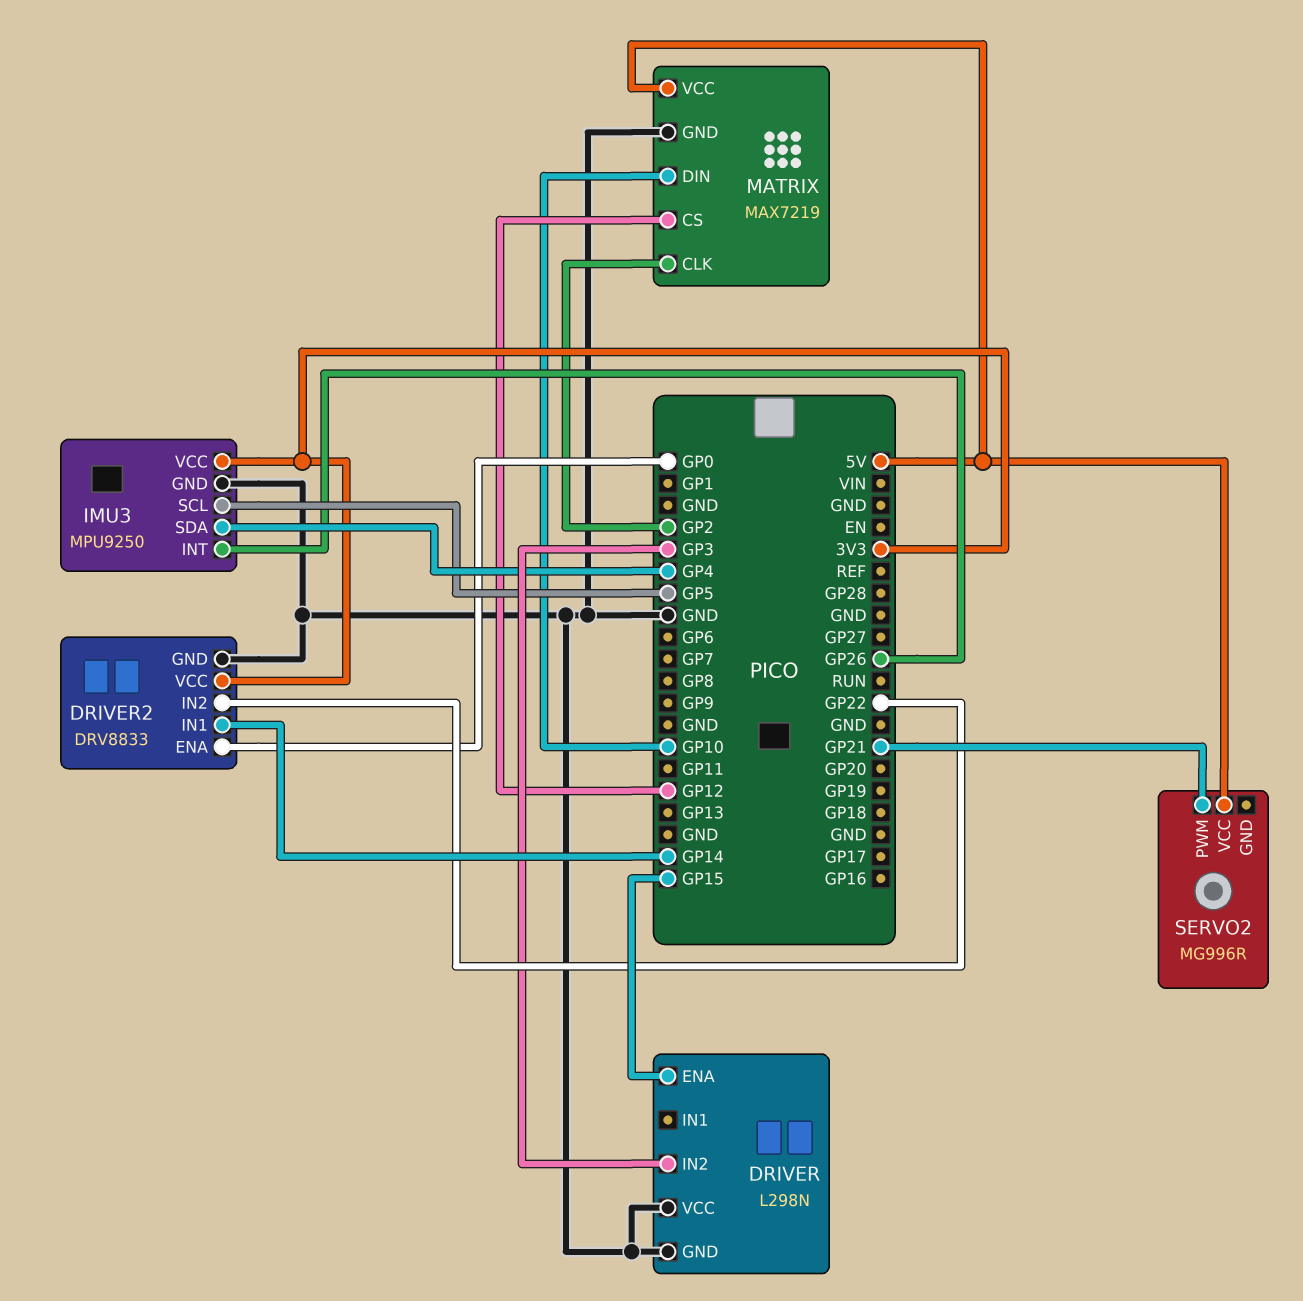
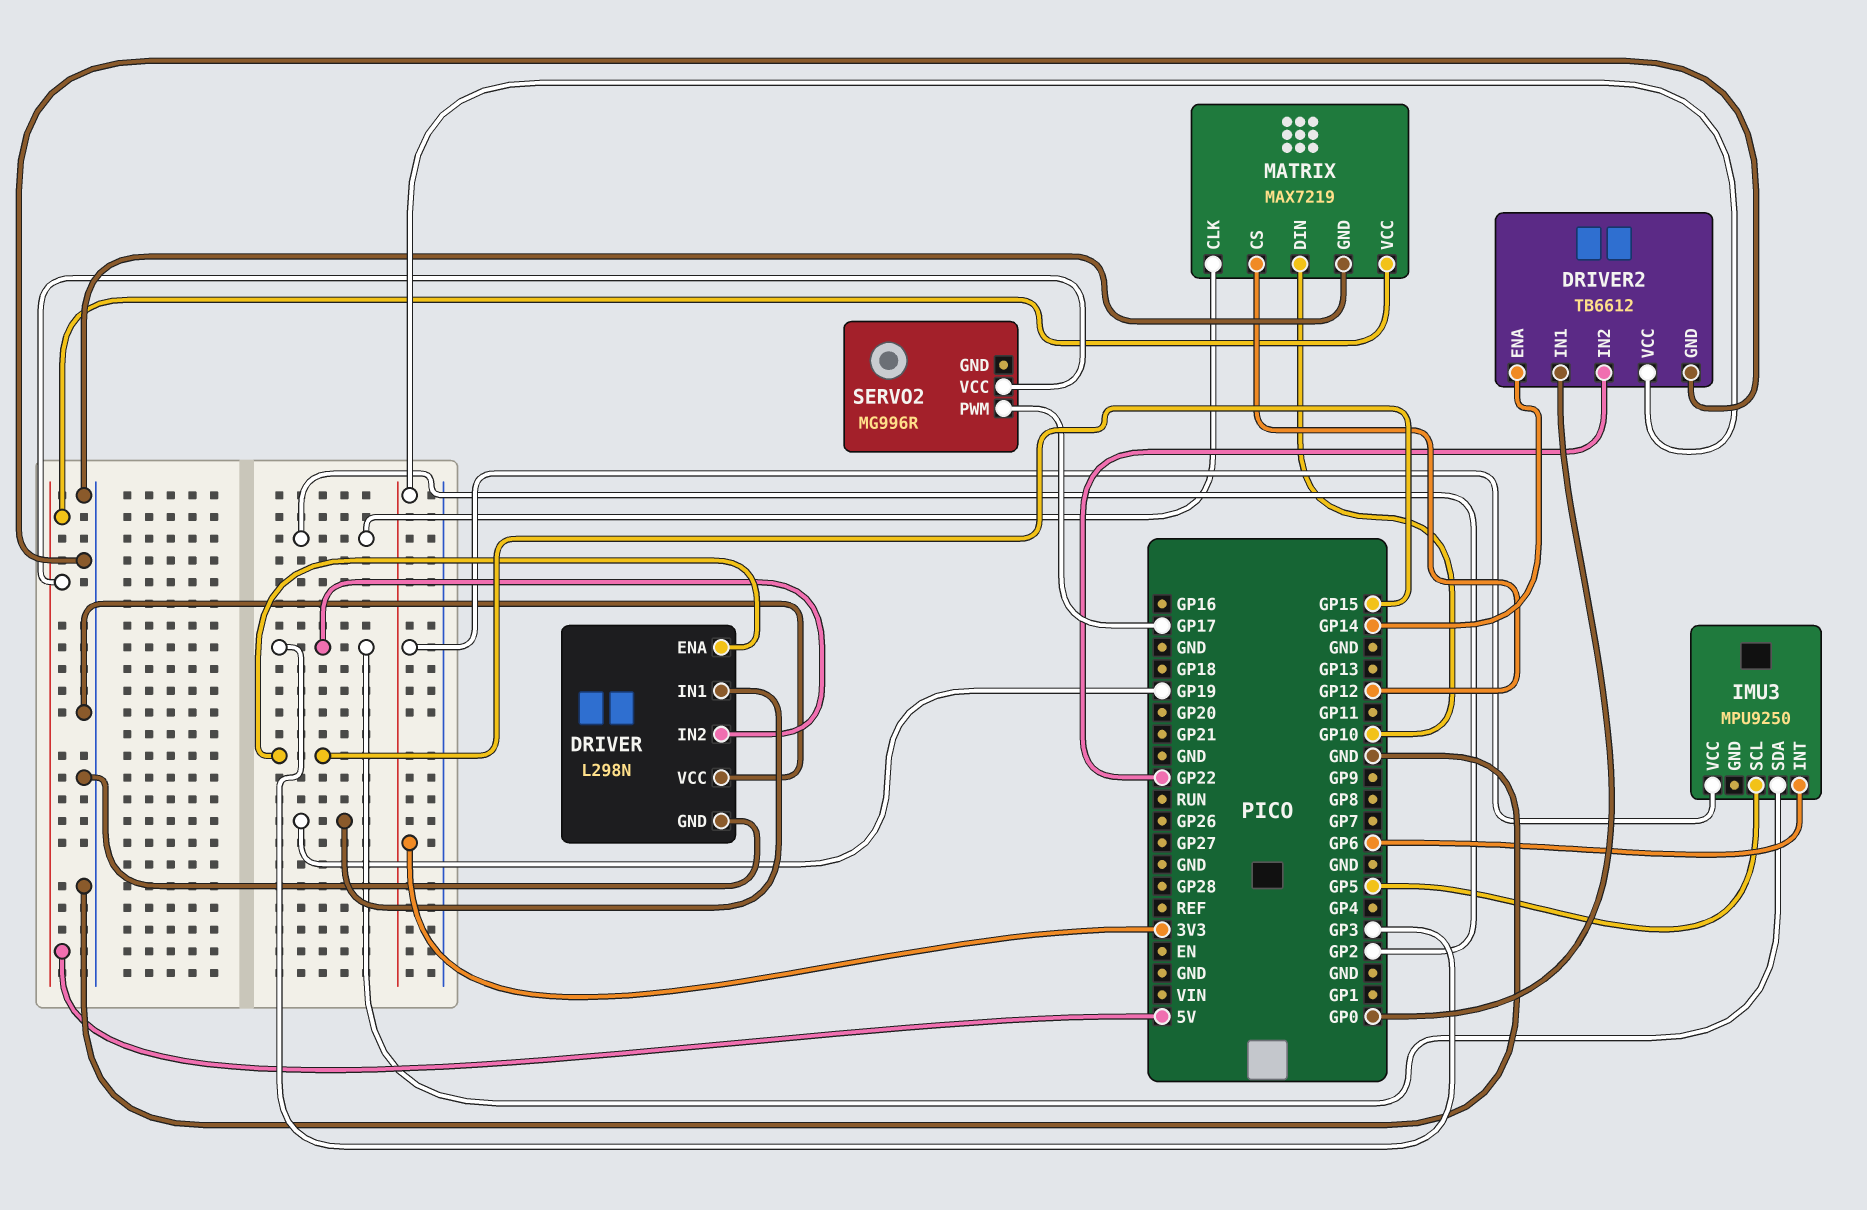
DRIVER pin IN1: none -> GP19
DRIVER2: DRV8833 -> TB6612
DRIVER2 pin ENA: GP0 -> GP14
DRIVER2 pin IN1: GP14 -> GP0
IMU3 pin GND: GND -> none
IMU3 pin INT: GP26 -> GP6
IMU3 pin SDA: GP4 -> GP3
SERVO2 pin PWM: GP21 -> GP17

